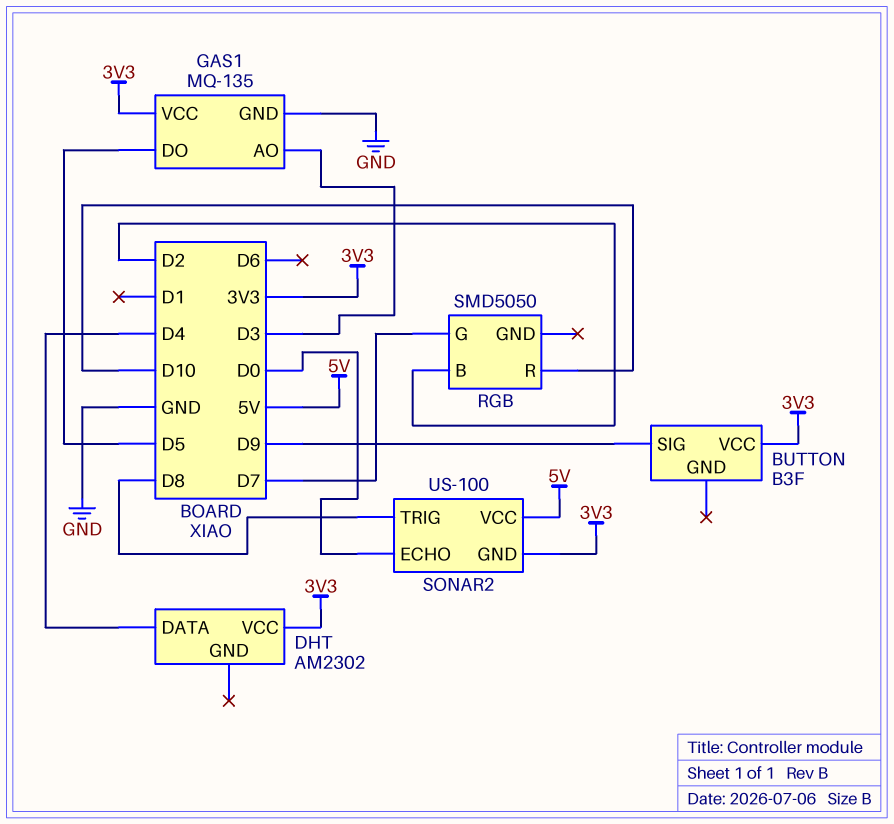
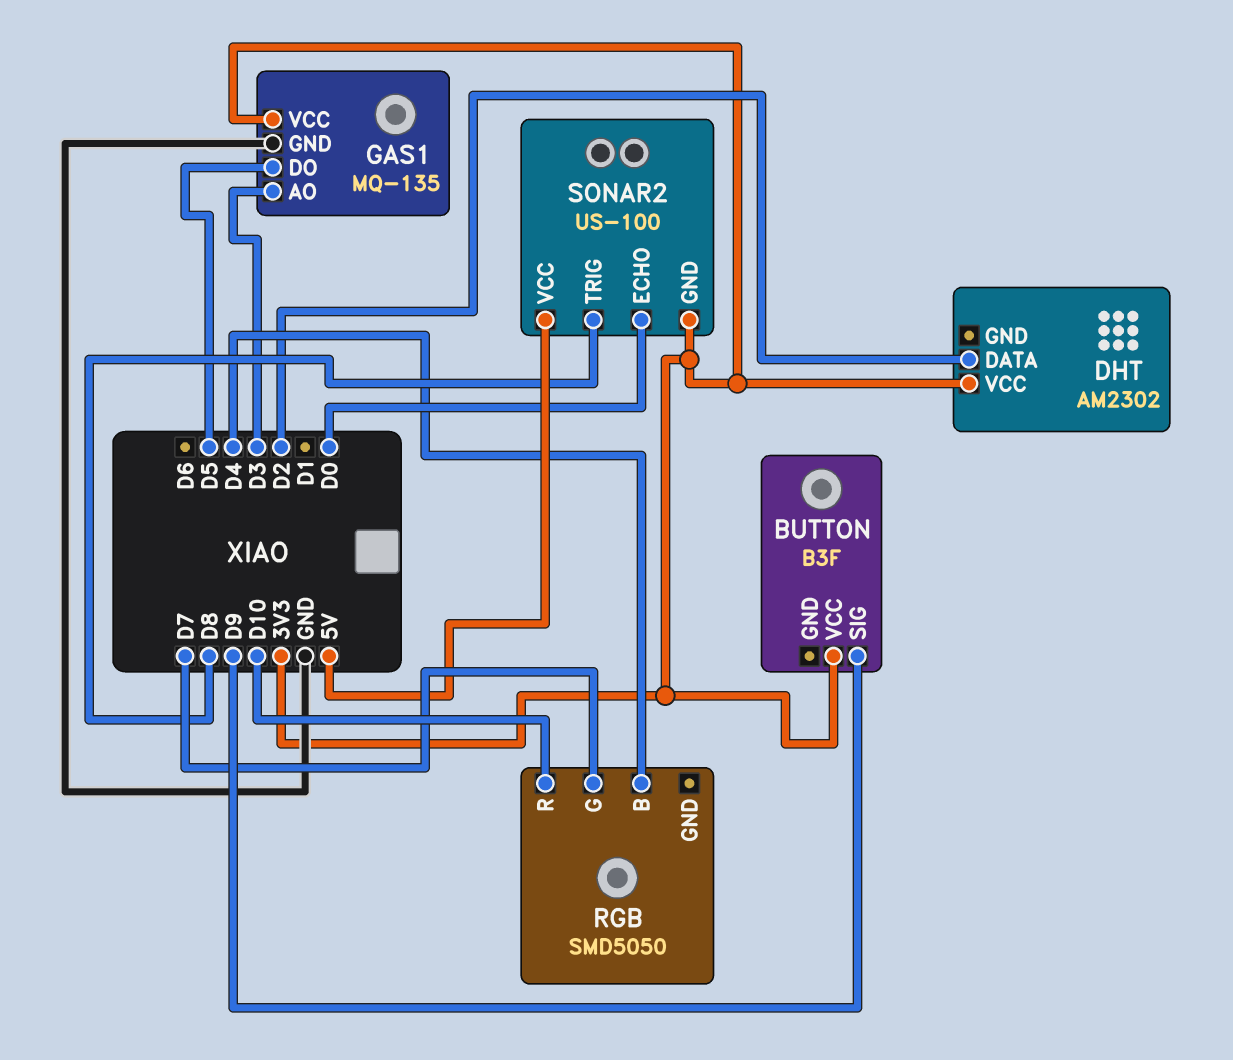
DHT pin DATA: D4 -> D2
RGB pin B: D2 -> D4

